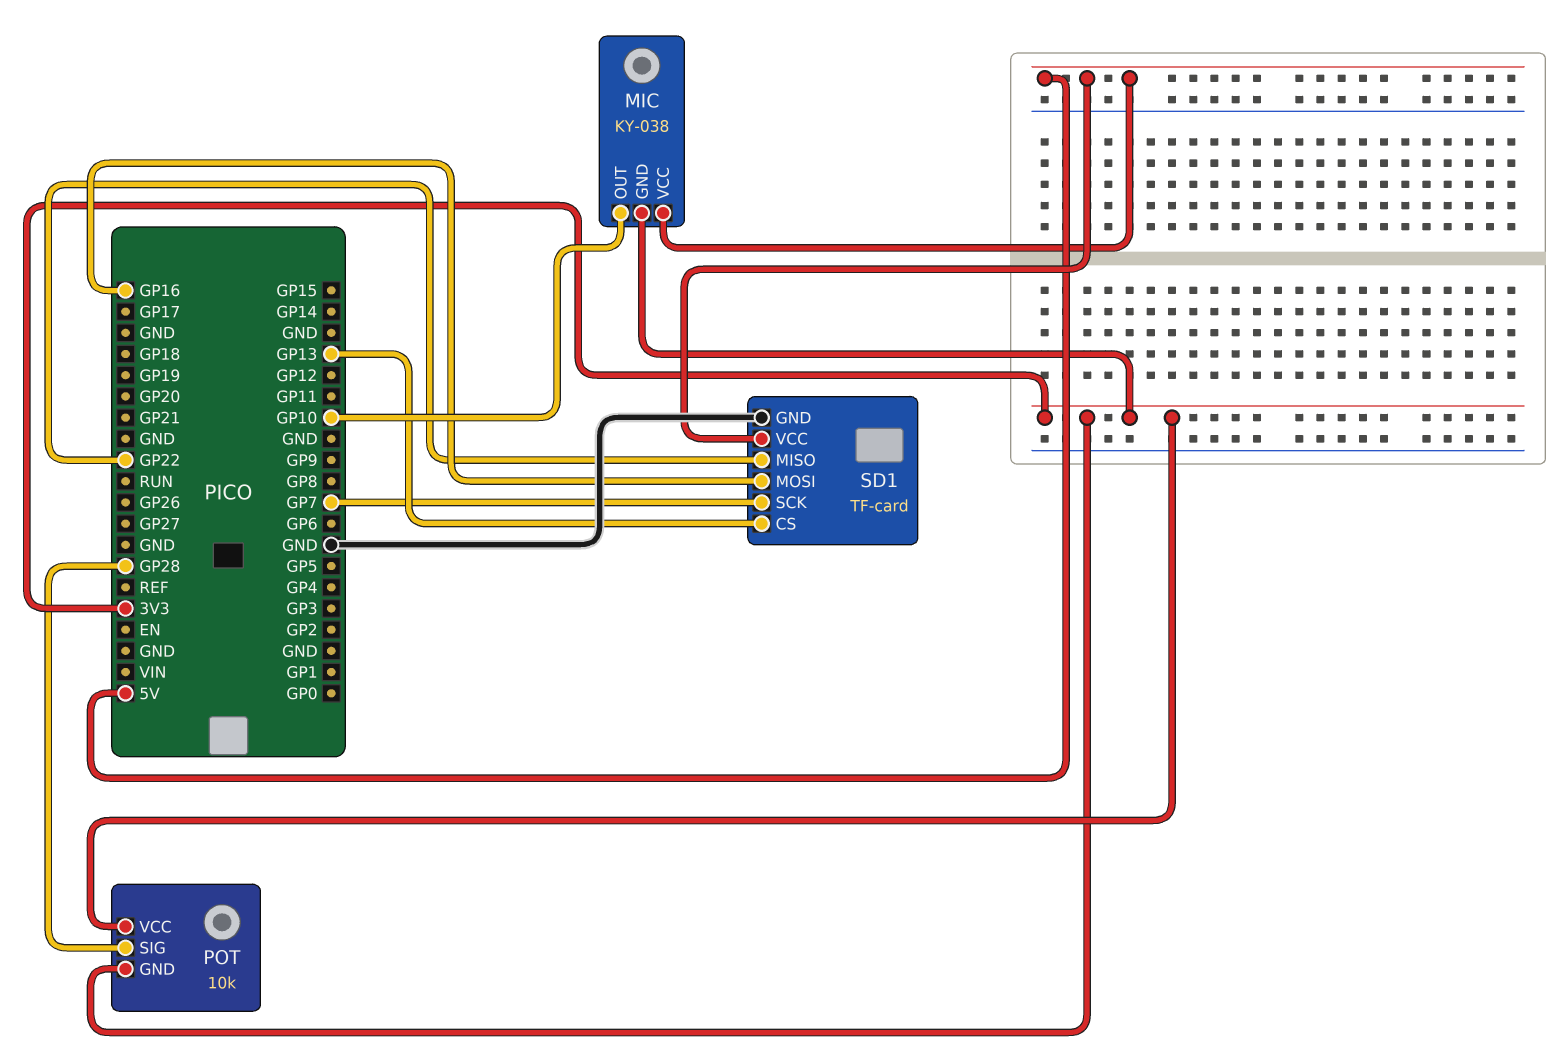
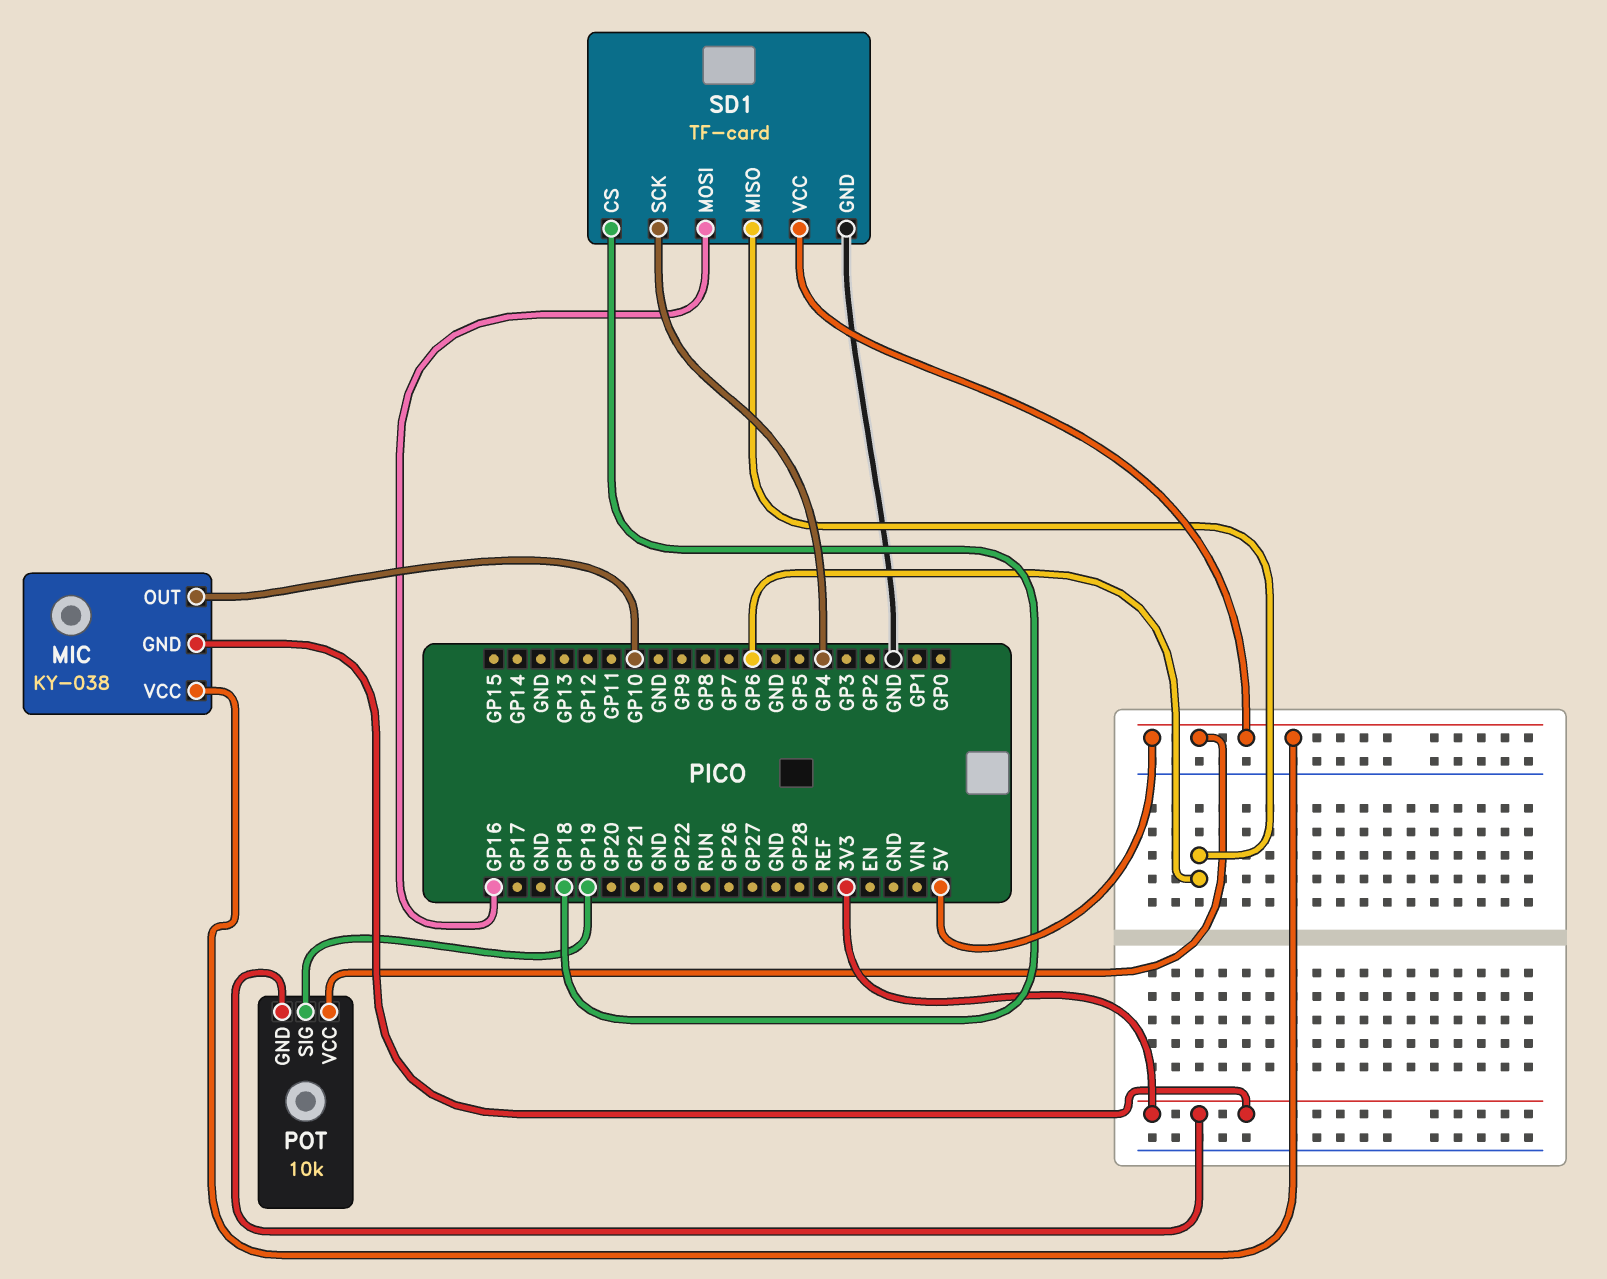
POT pin SIG: GP28 -> GP19
POT pin VCC: 3V3 -> 5V
SD1 pin CS: GP13 -> GP18
SD1 pin MISO: GP22 -> GP6
SD1 pin SCK: GP7 -> GP4

